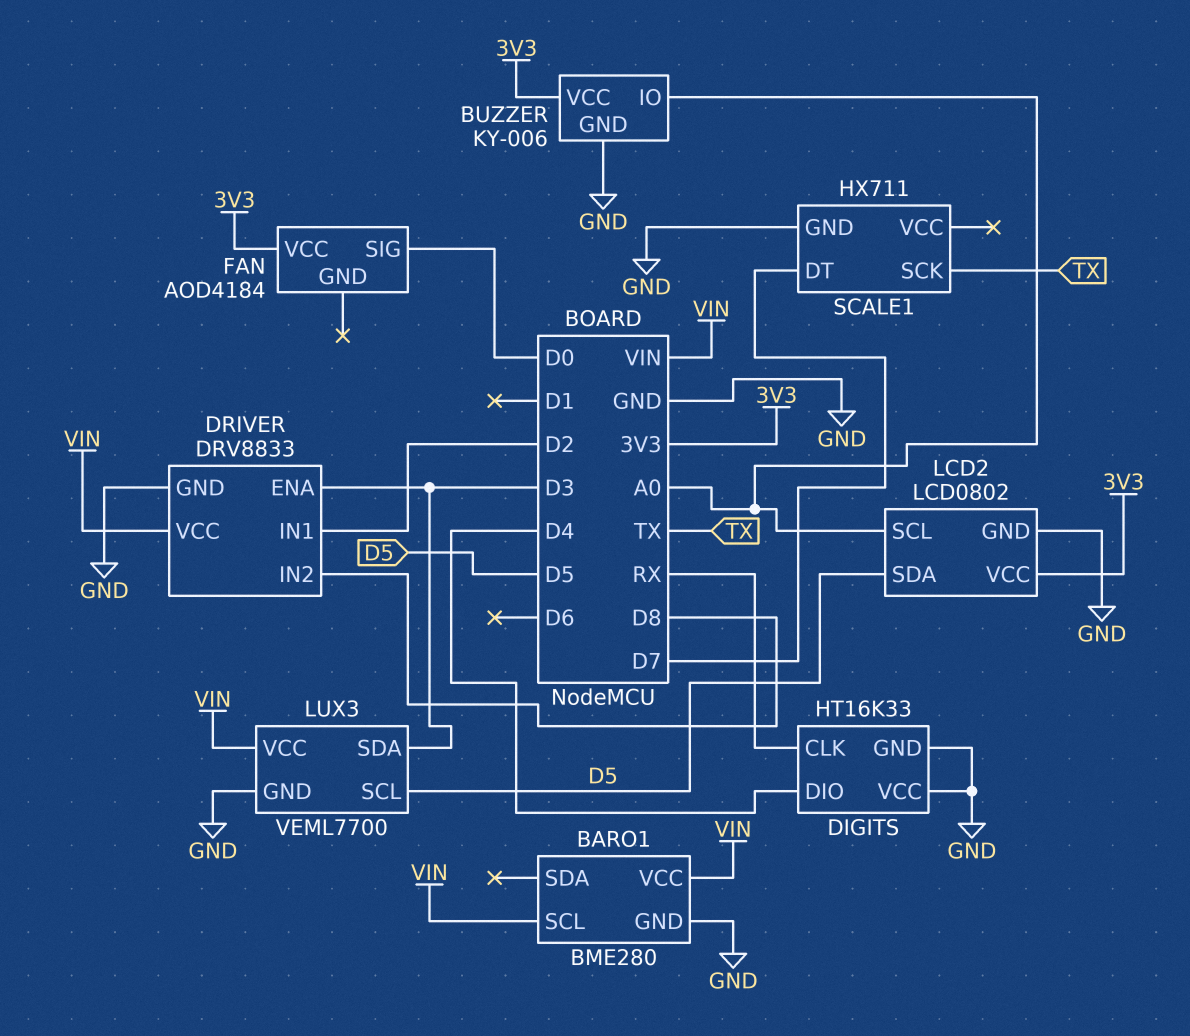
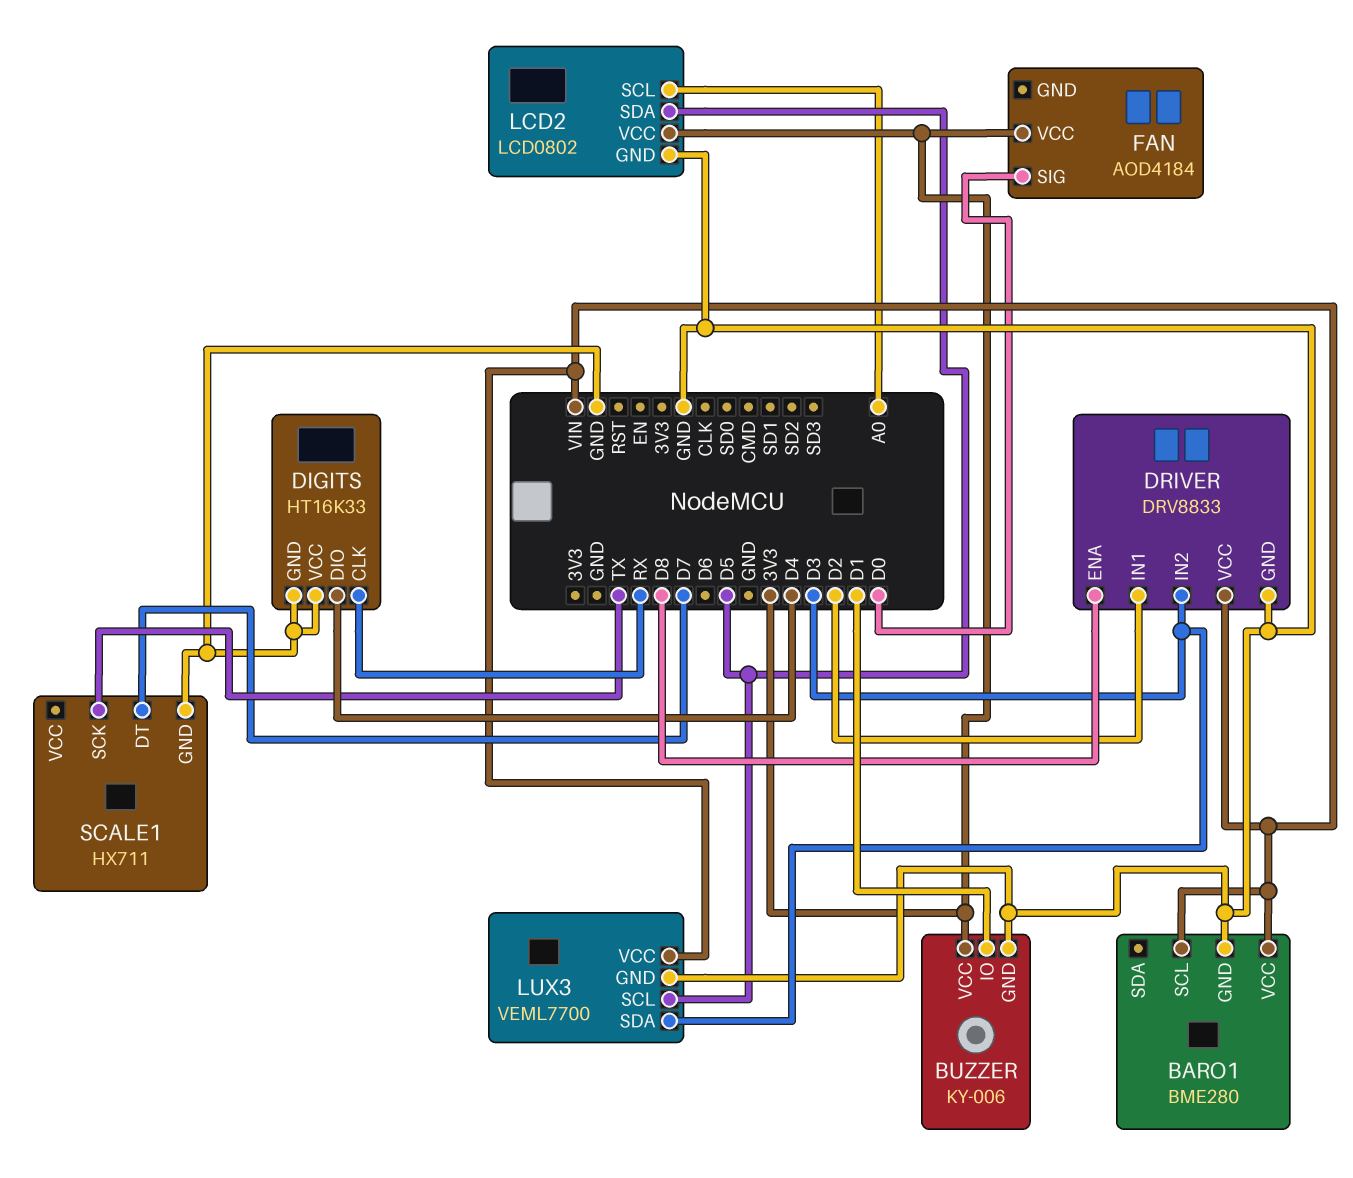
BUZZER pin IO: A0 -> D1
DRIVER pin ENA: D3 -> D8
DRIVER pin IN2: D8 -> D3

